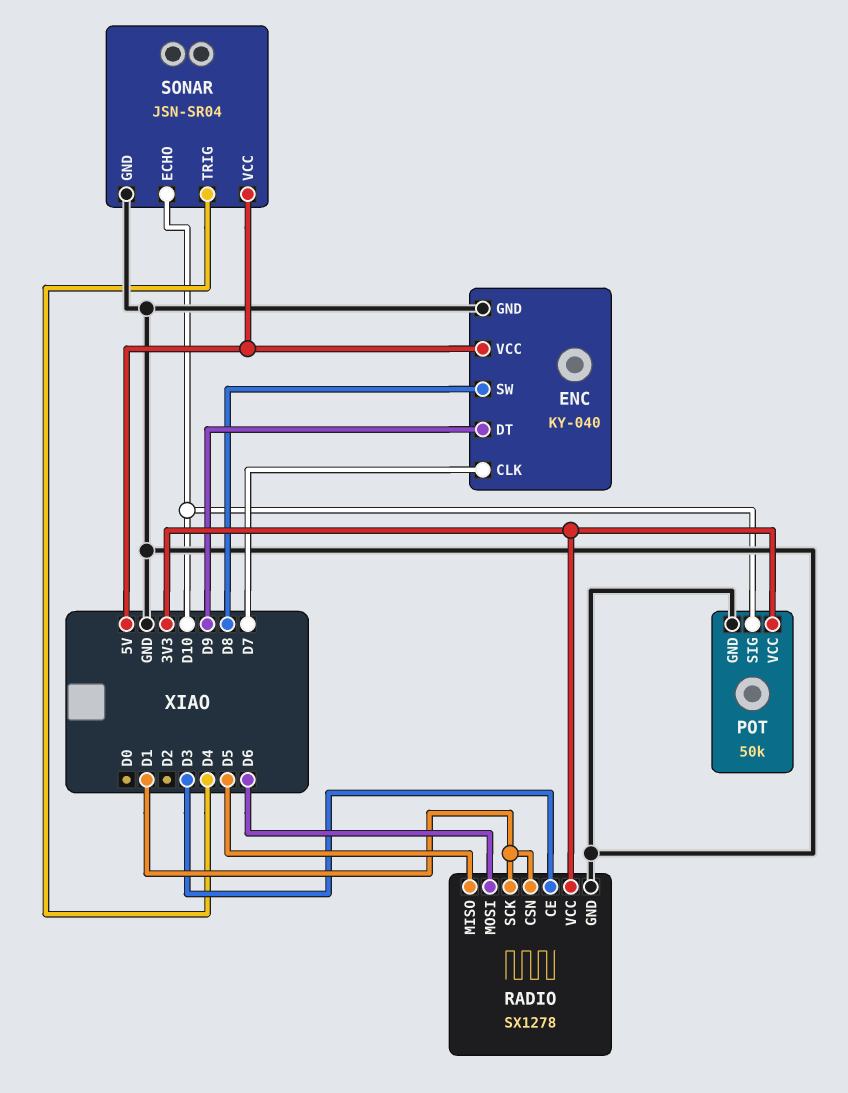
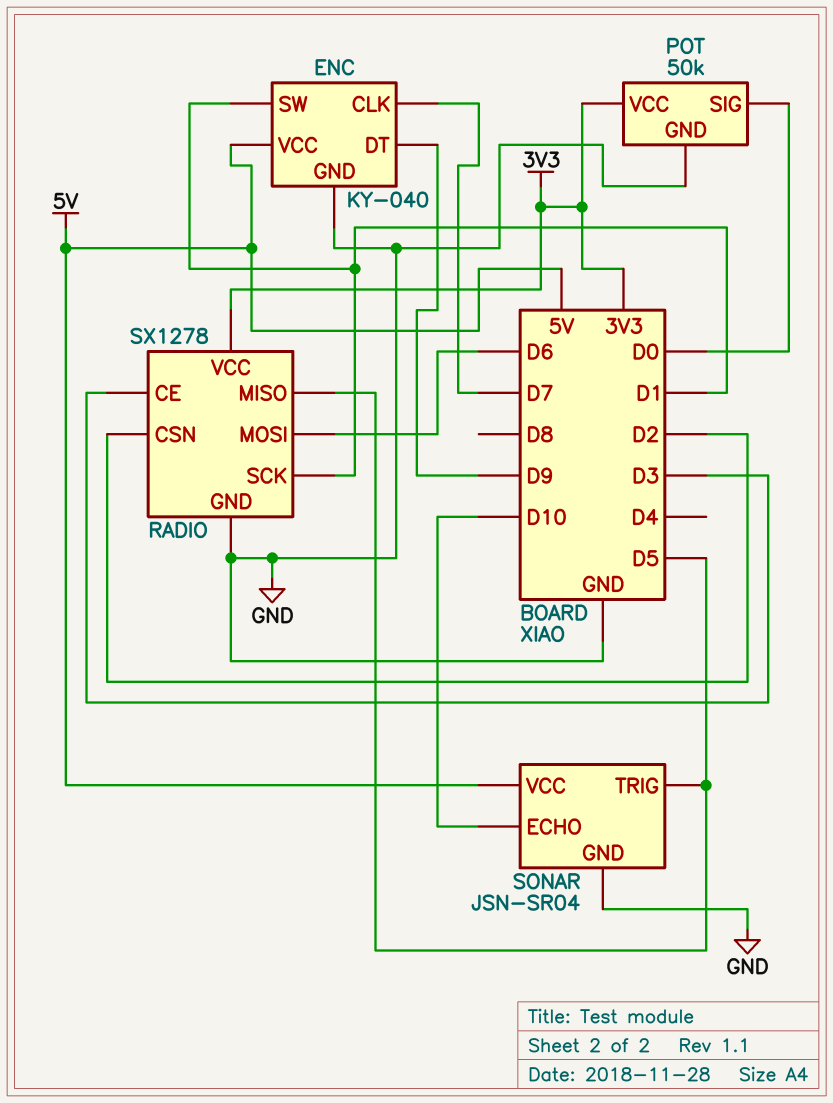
ENC pin SW: D8 -> D1
POT pin SIG: D10 -> D0
RADIO pin CSN: D1 -> D2
SONAR pin TRIG: D4 -> D5

